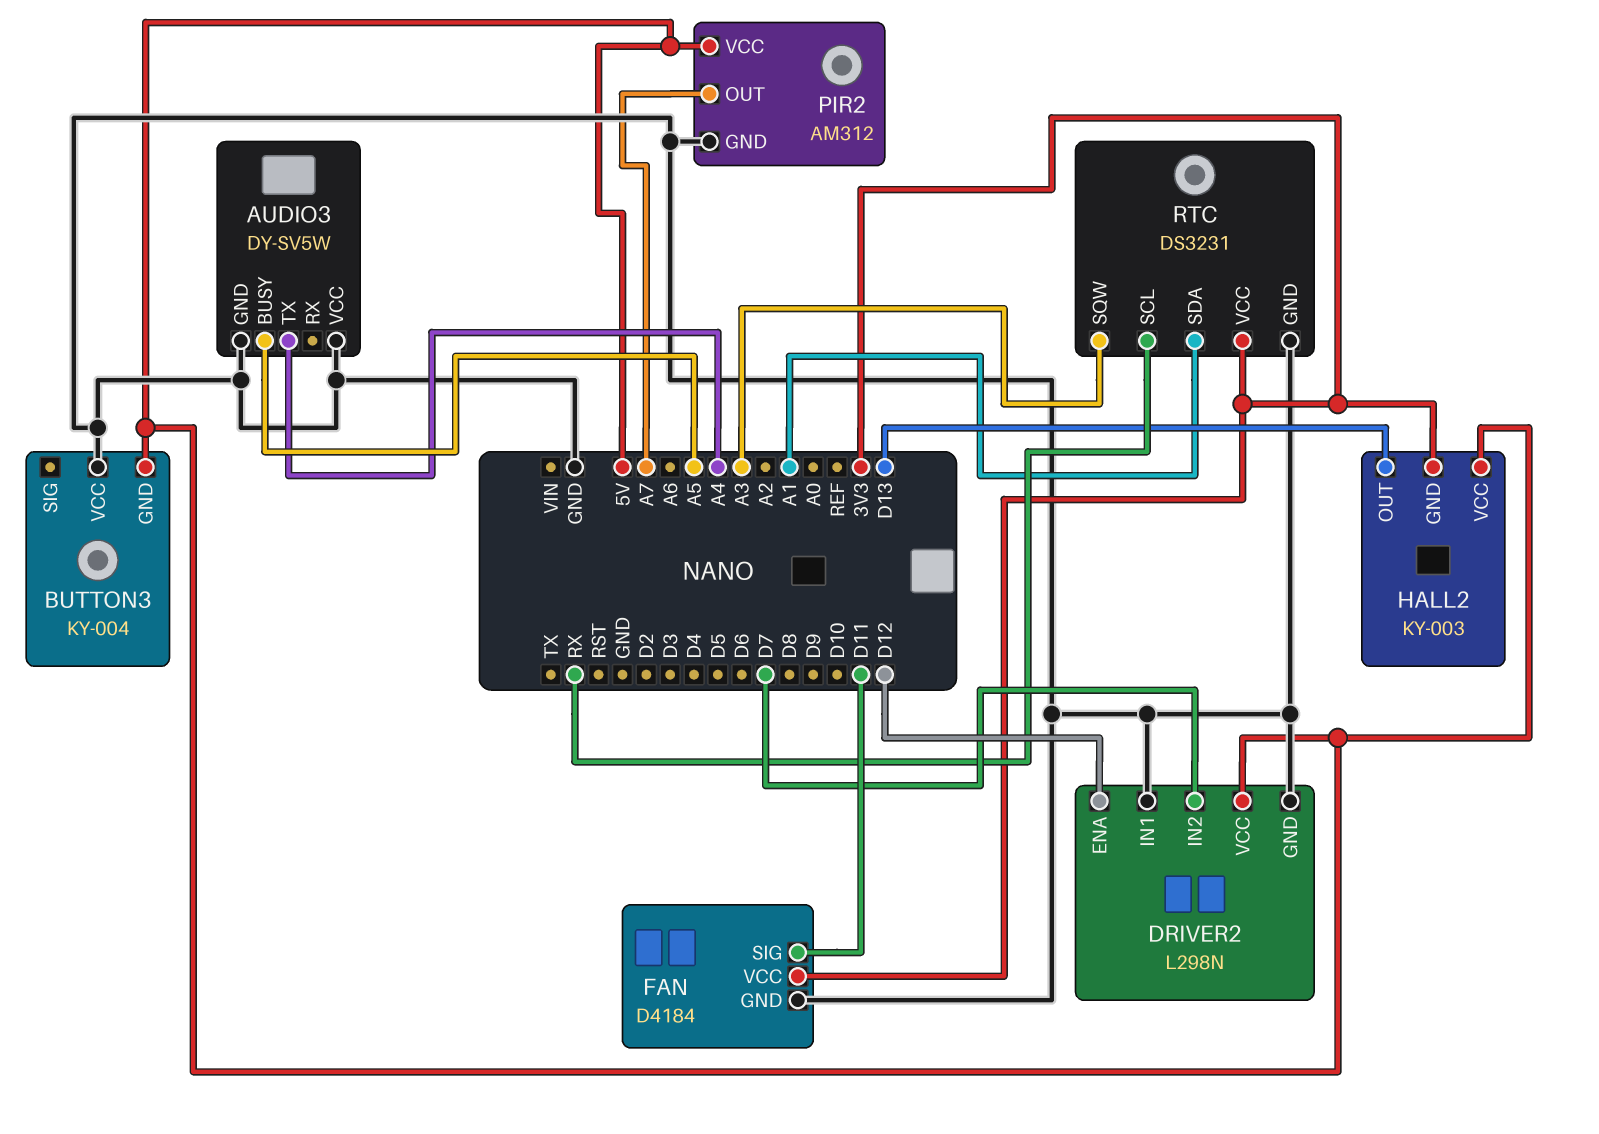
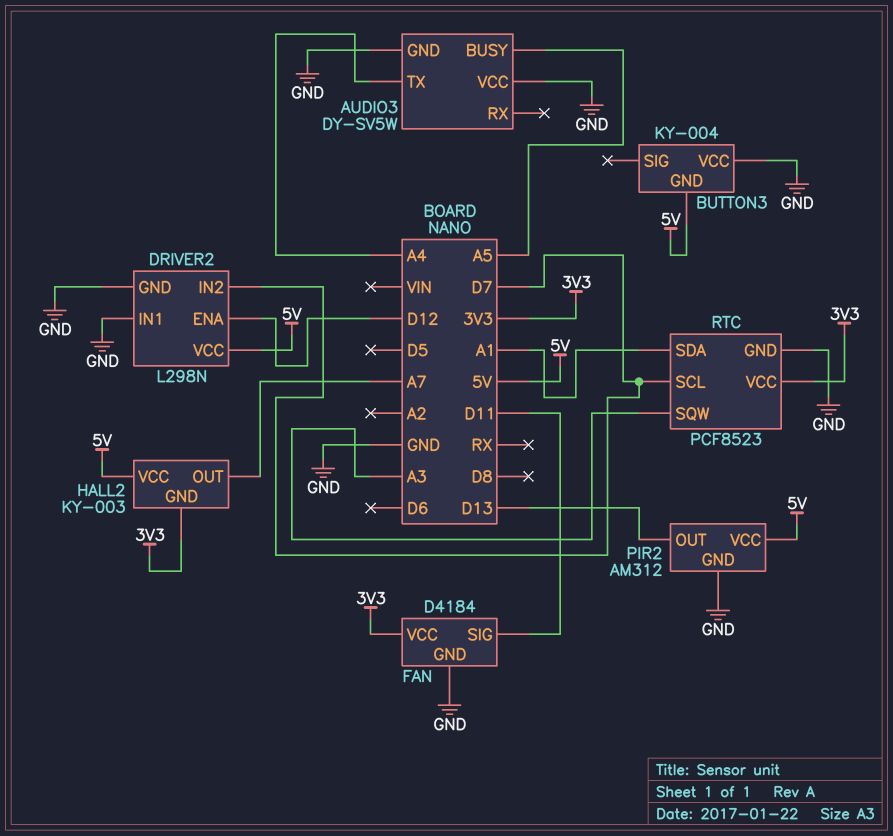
HALL2 pin OUT: D13 -> A7
PIR2 pin OUT: A7 -> D13
RTC: DS3231 -> PCF8523
RTC pin SCL: RX -> D7

